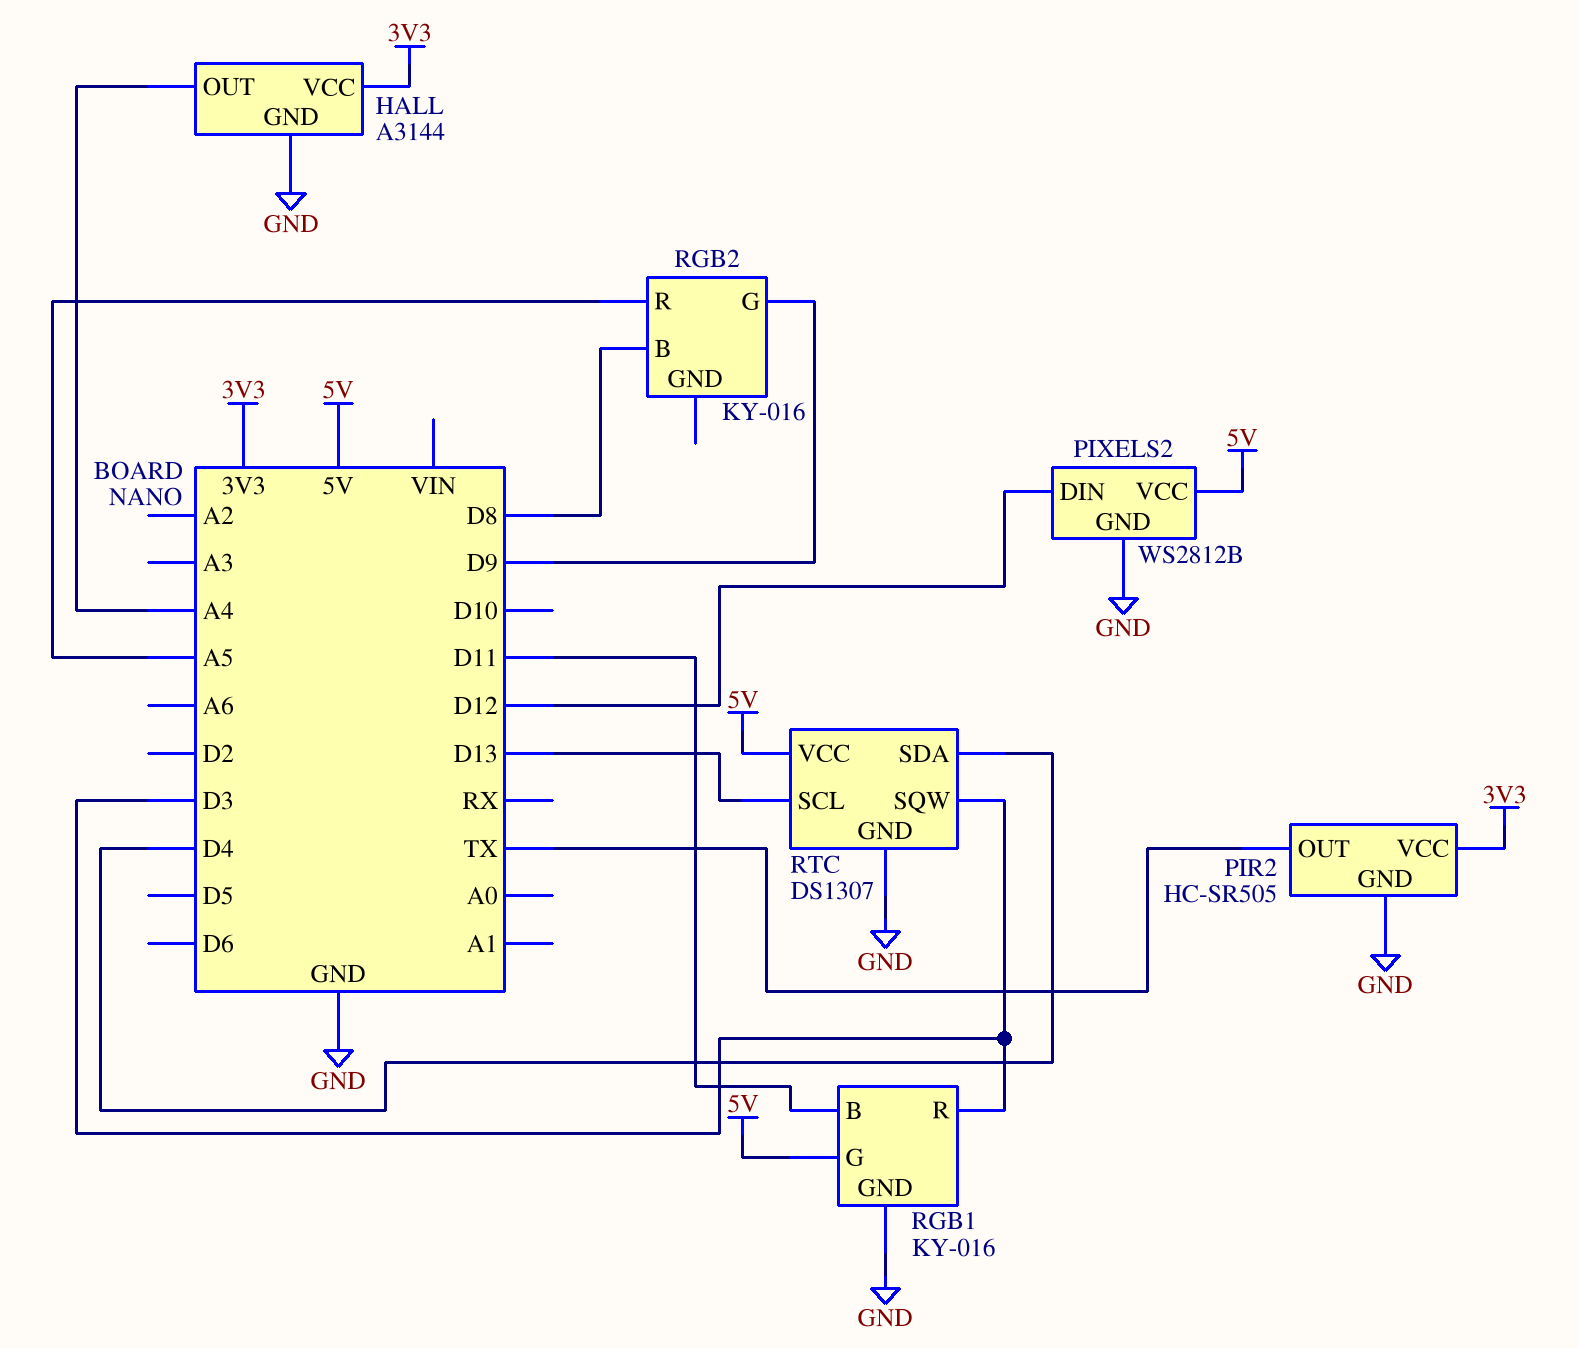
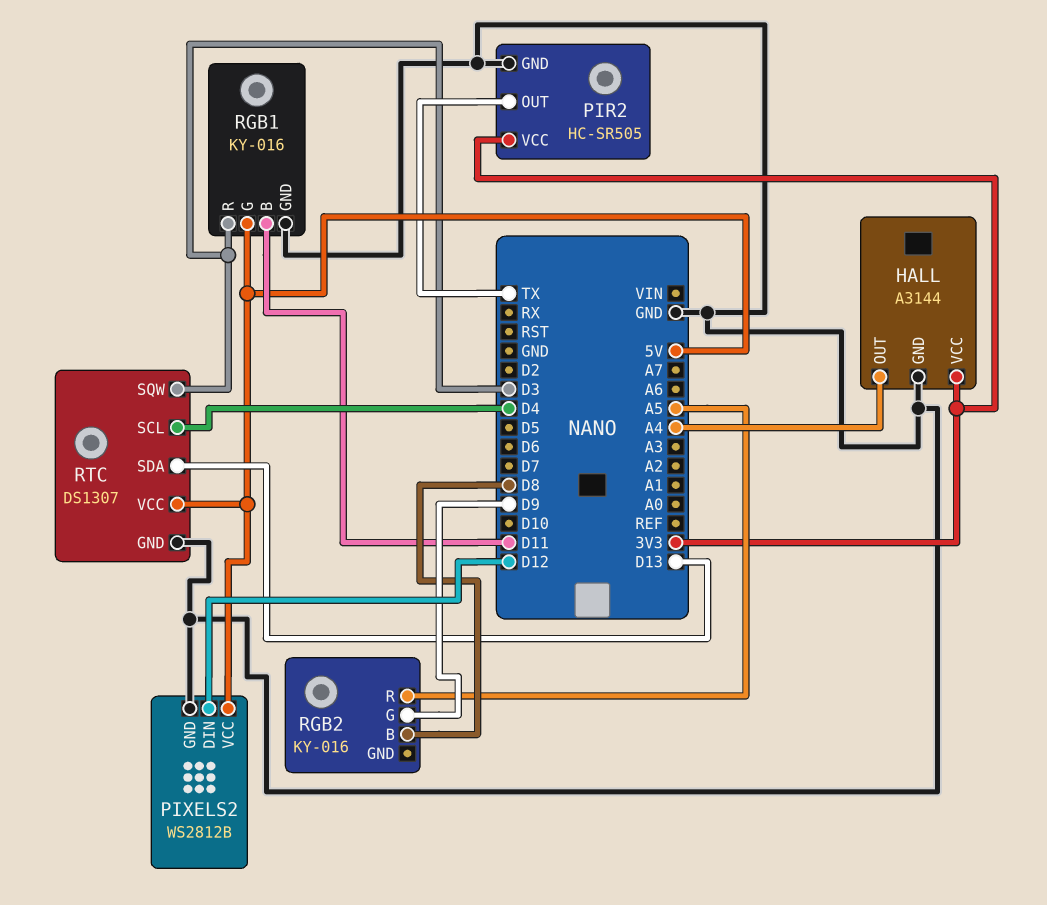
RTC pin SCL: D13 -> D4
RTC pin SDA: D4 -> D13

